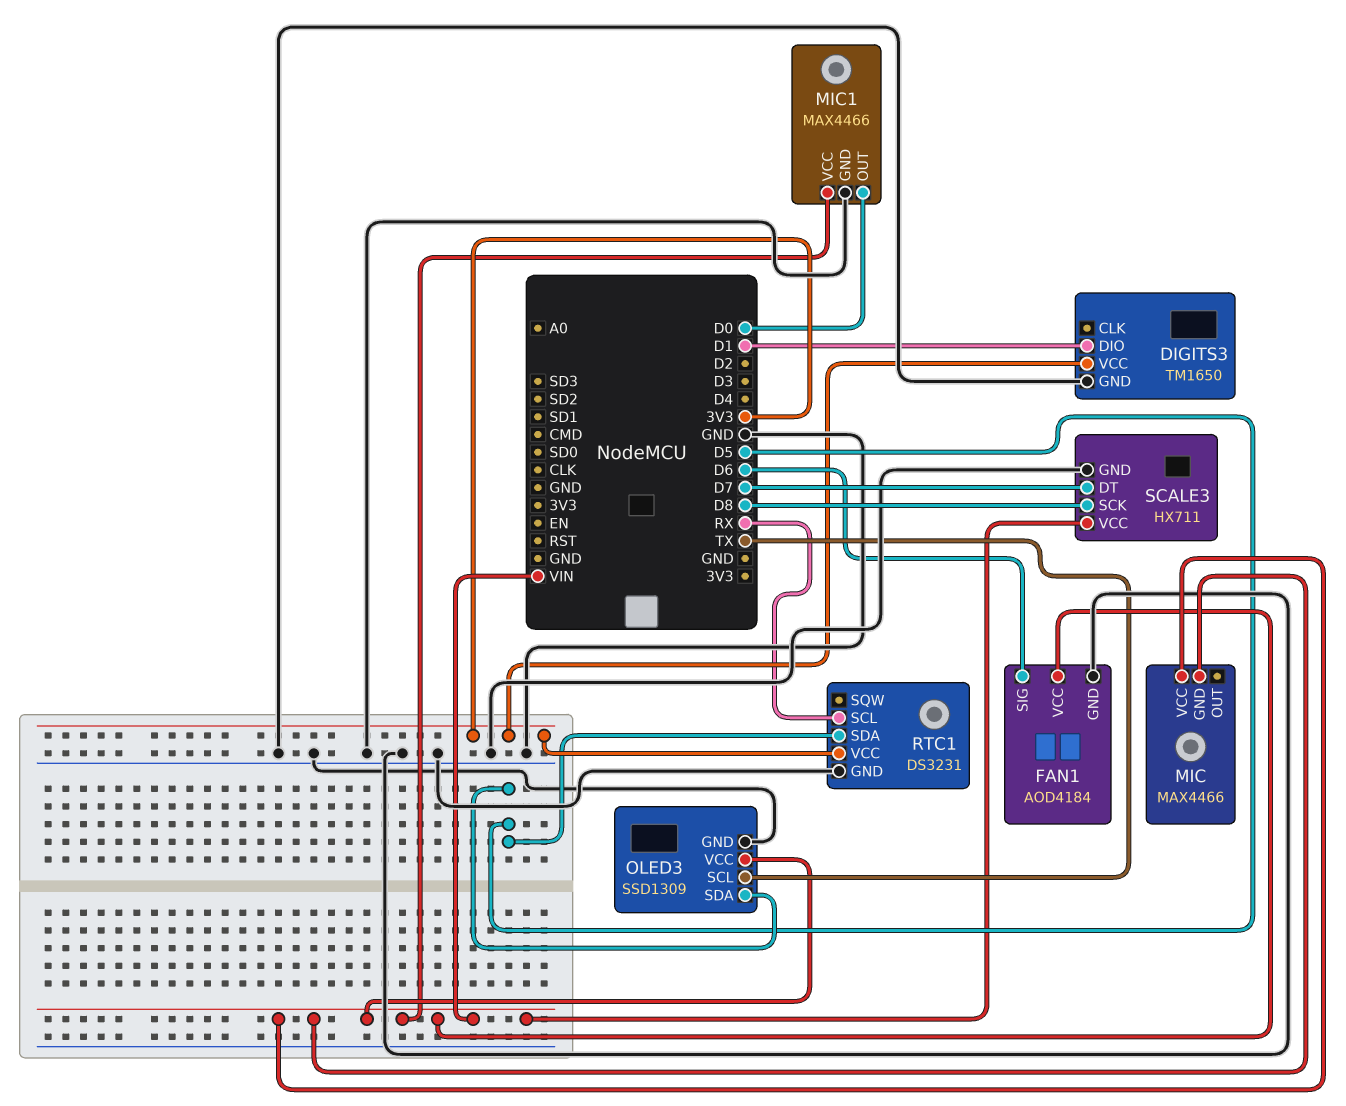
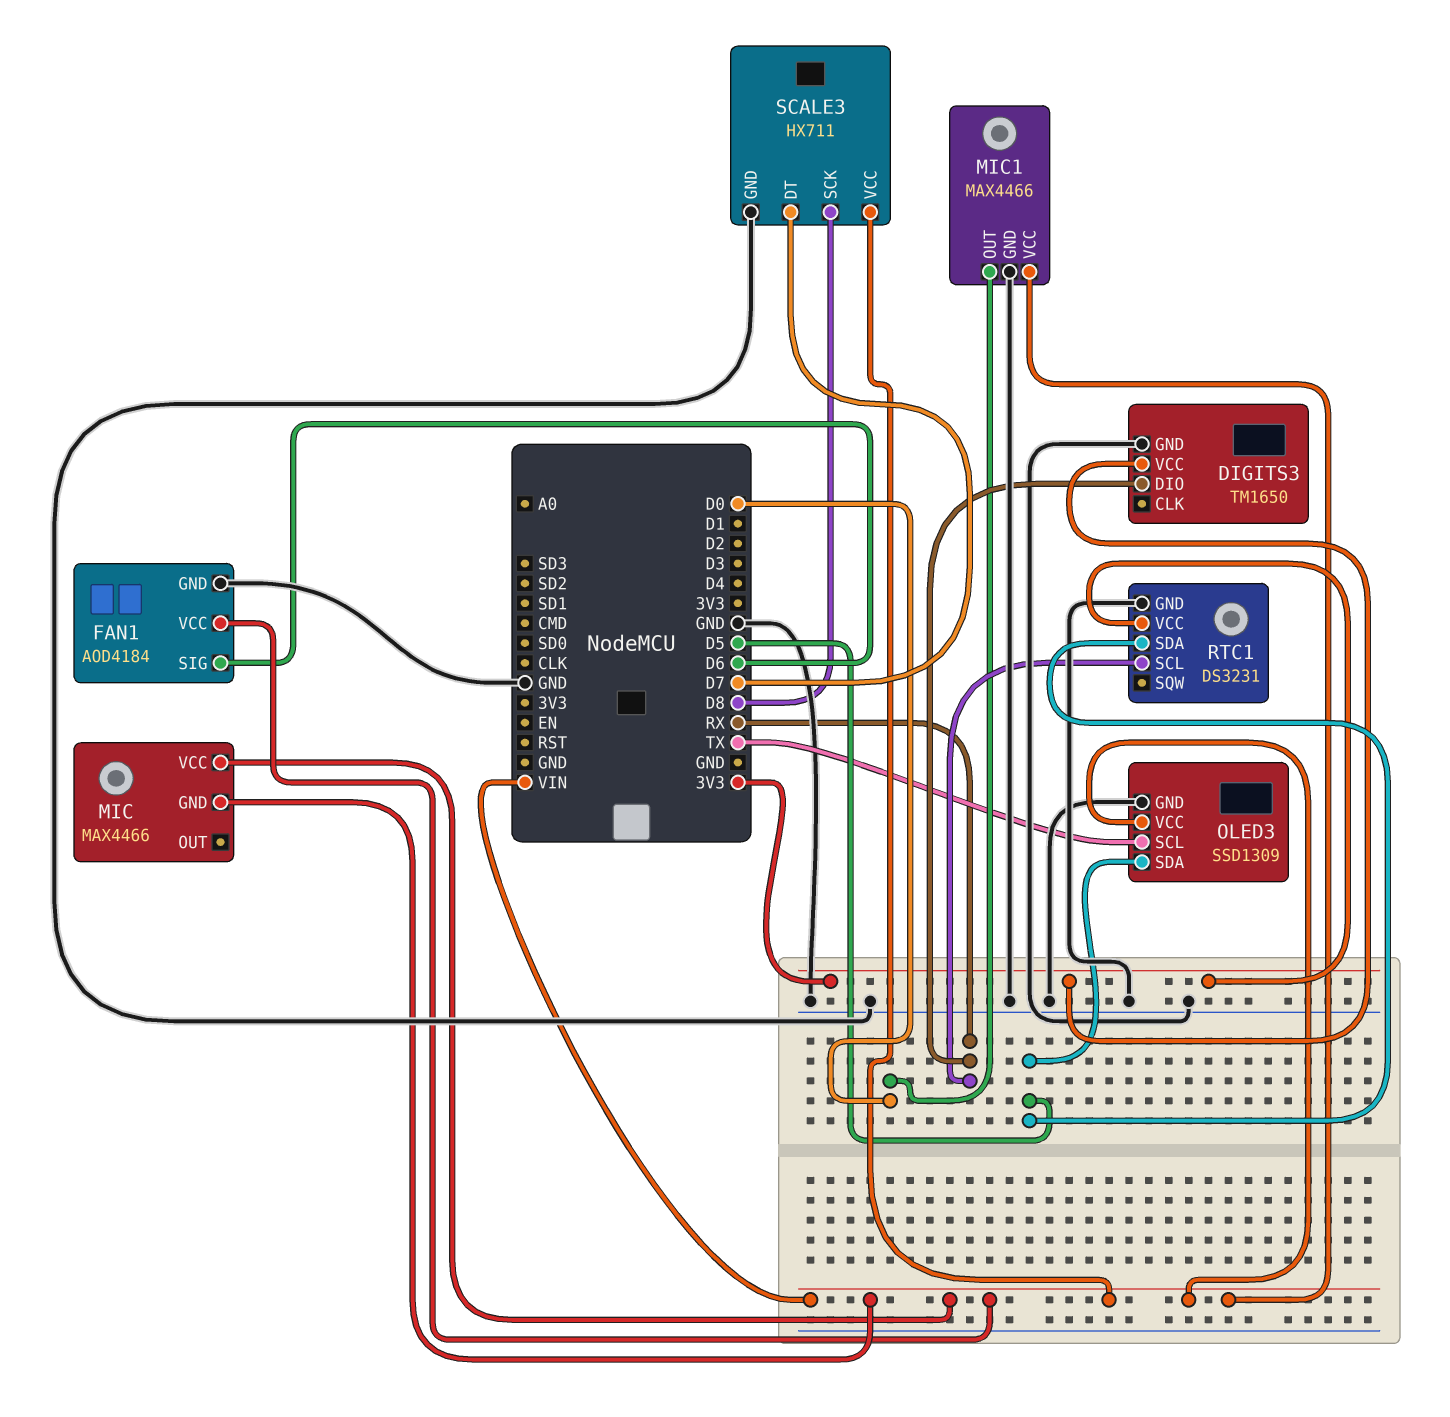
DIGITS3 pin DIO: D1 -> RX

